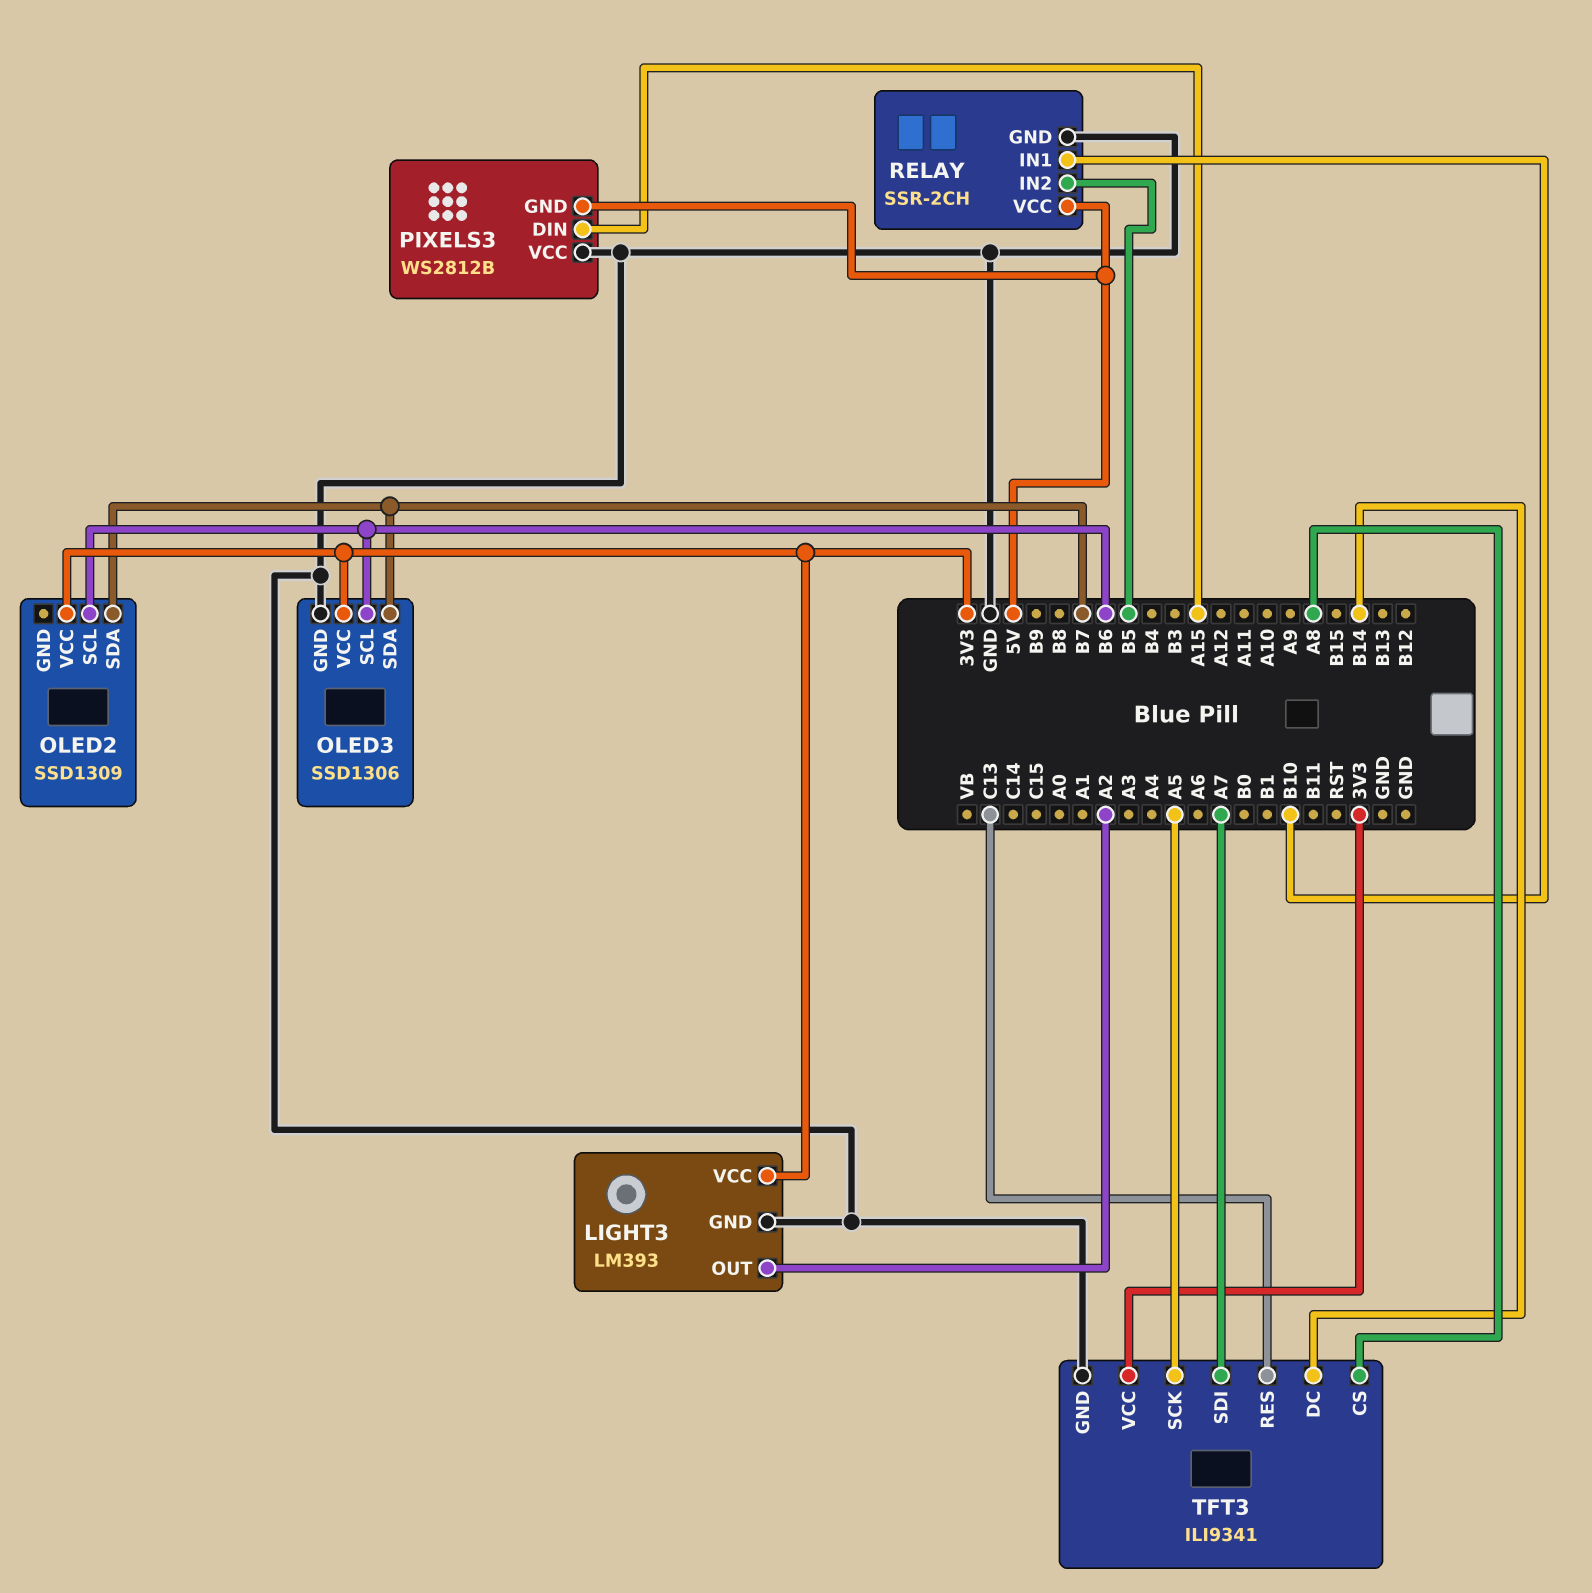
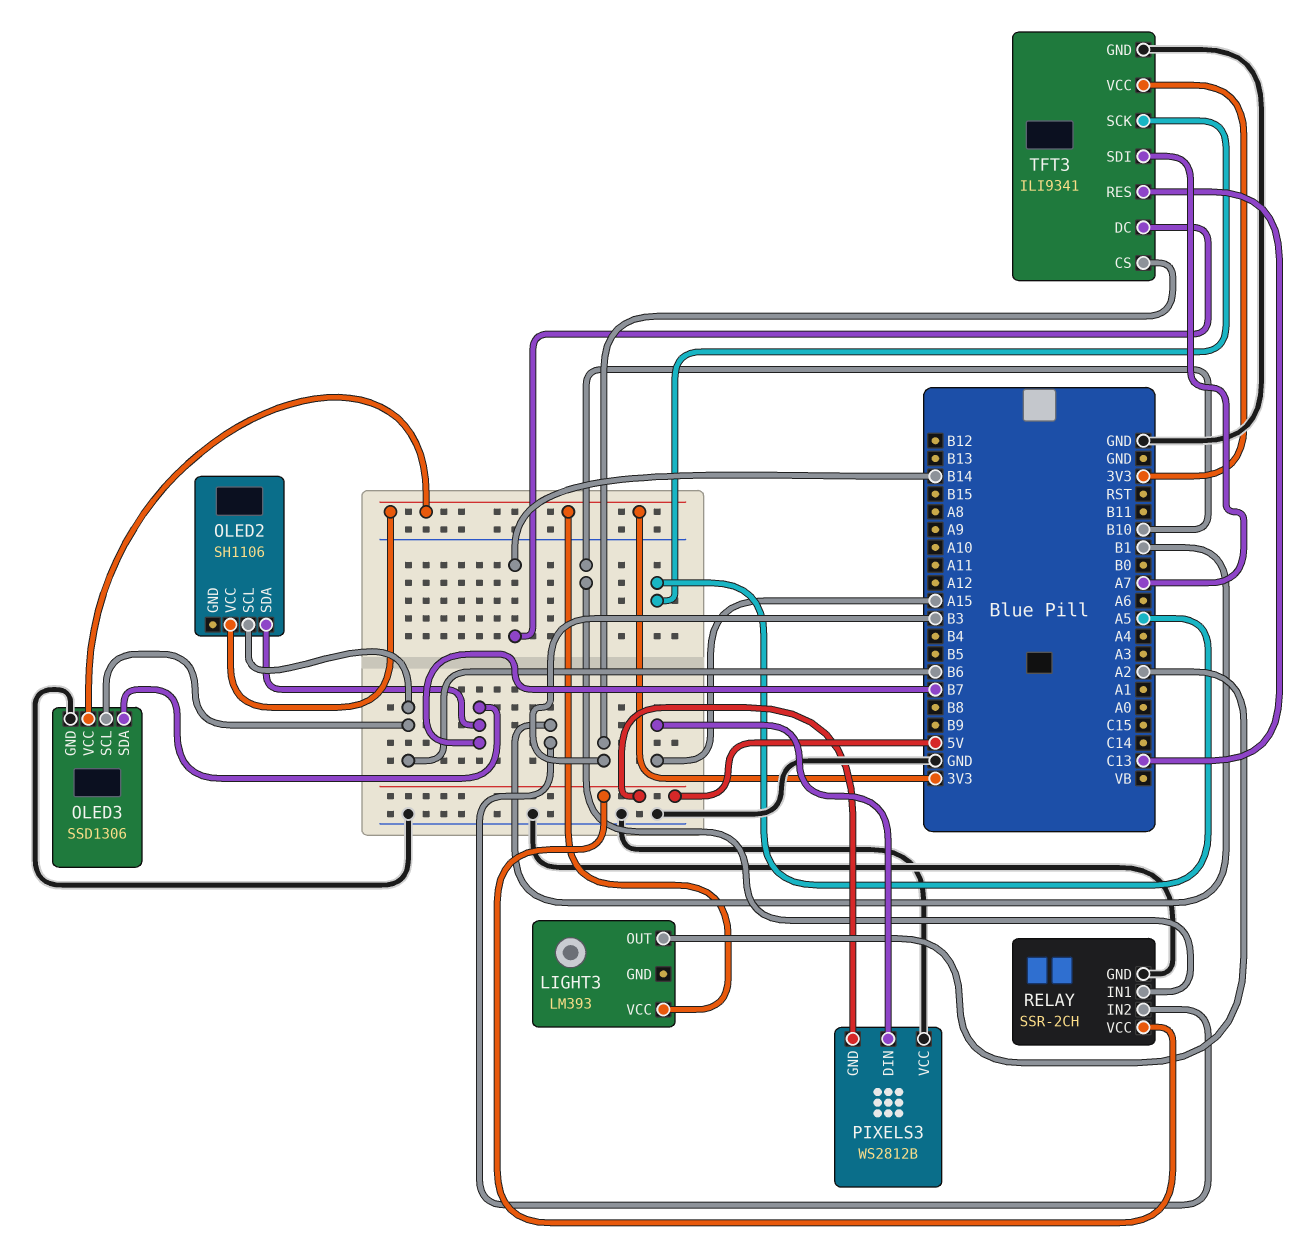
LIGHT3 pin GND: GND -> none
OLED2: SSD1309 -> SH1106
RELAY pin IN2: B5 -> B1
TFT3 pin CS: A8 -> B3

